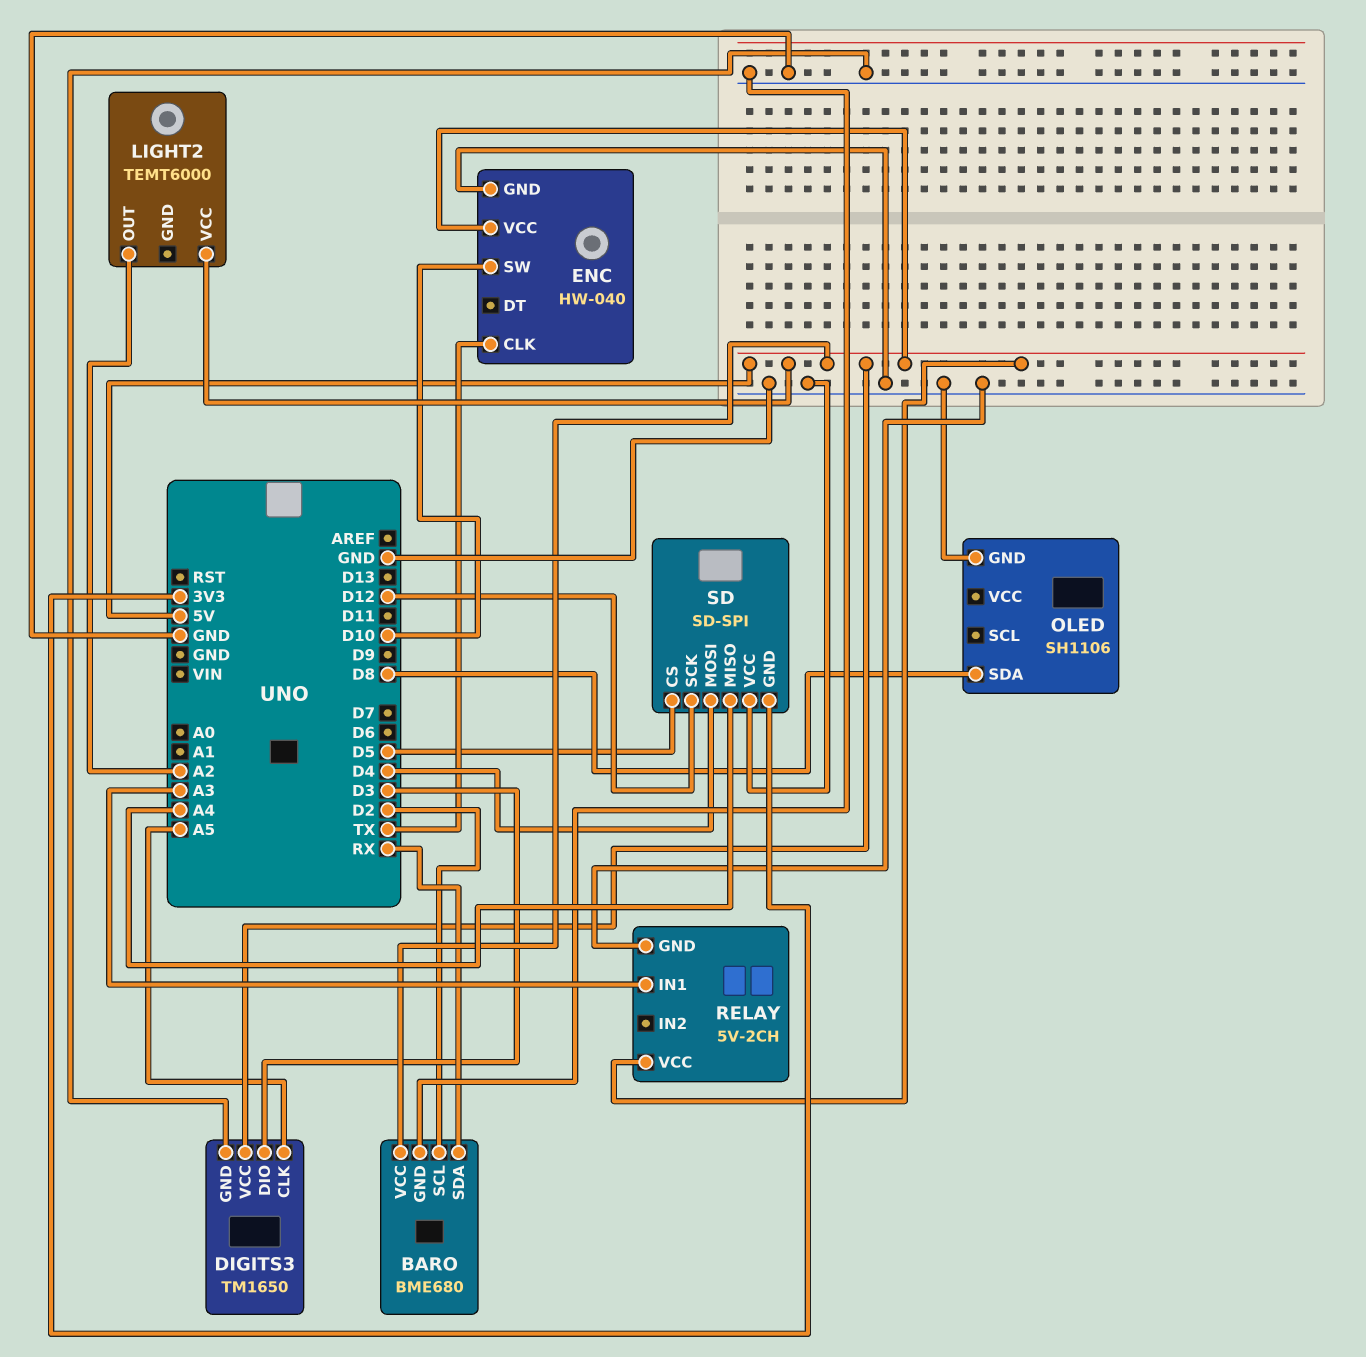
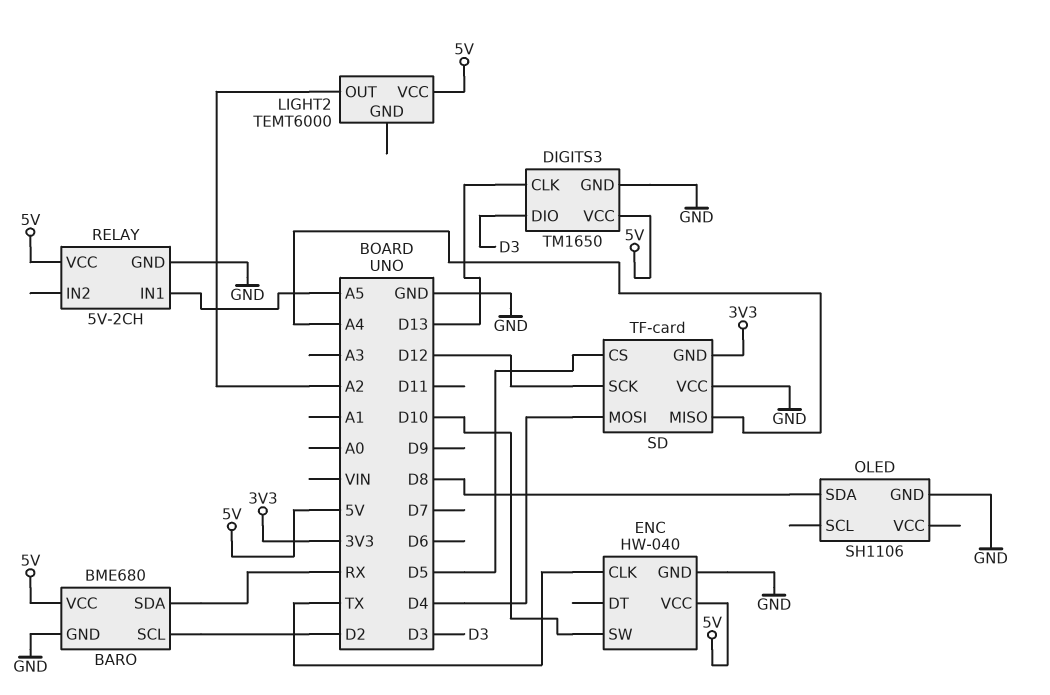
DIGITS3 pin CLK: A5 -> D13
RELAY pin IN1: A3 -> A5
SD: SD-SPI -> TF-card

